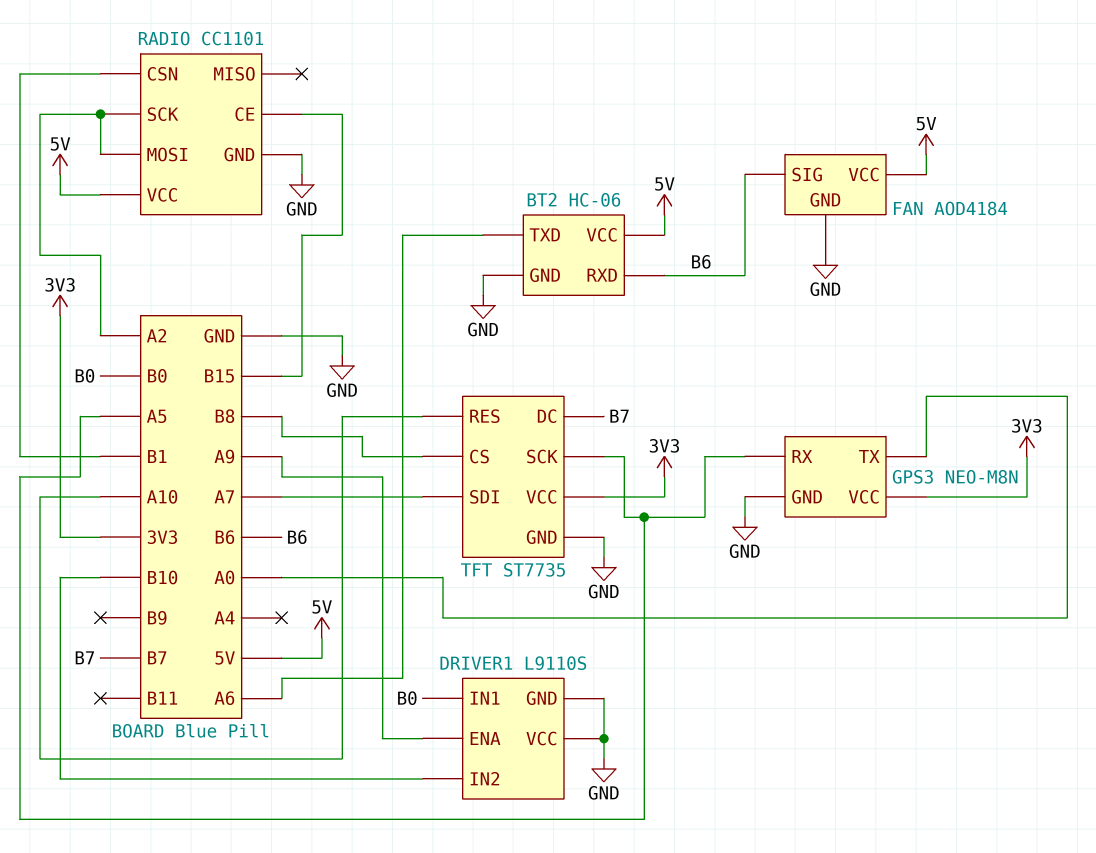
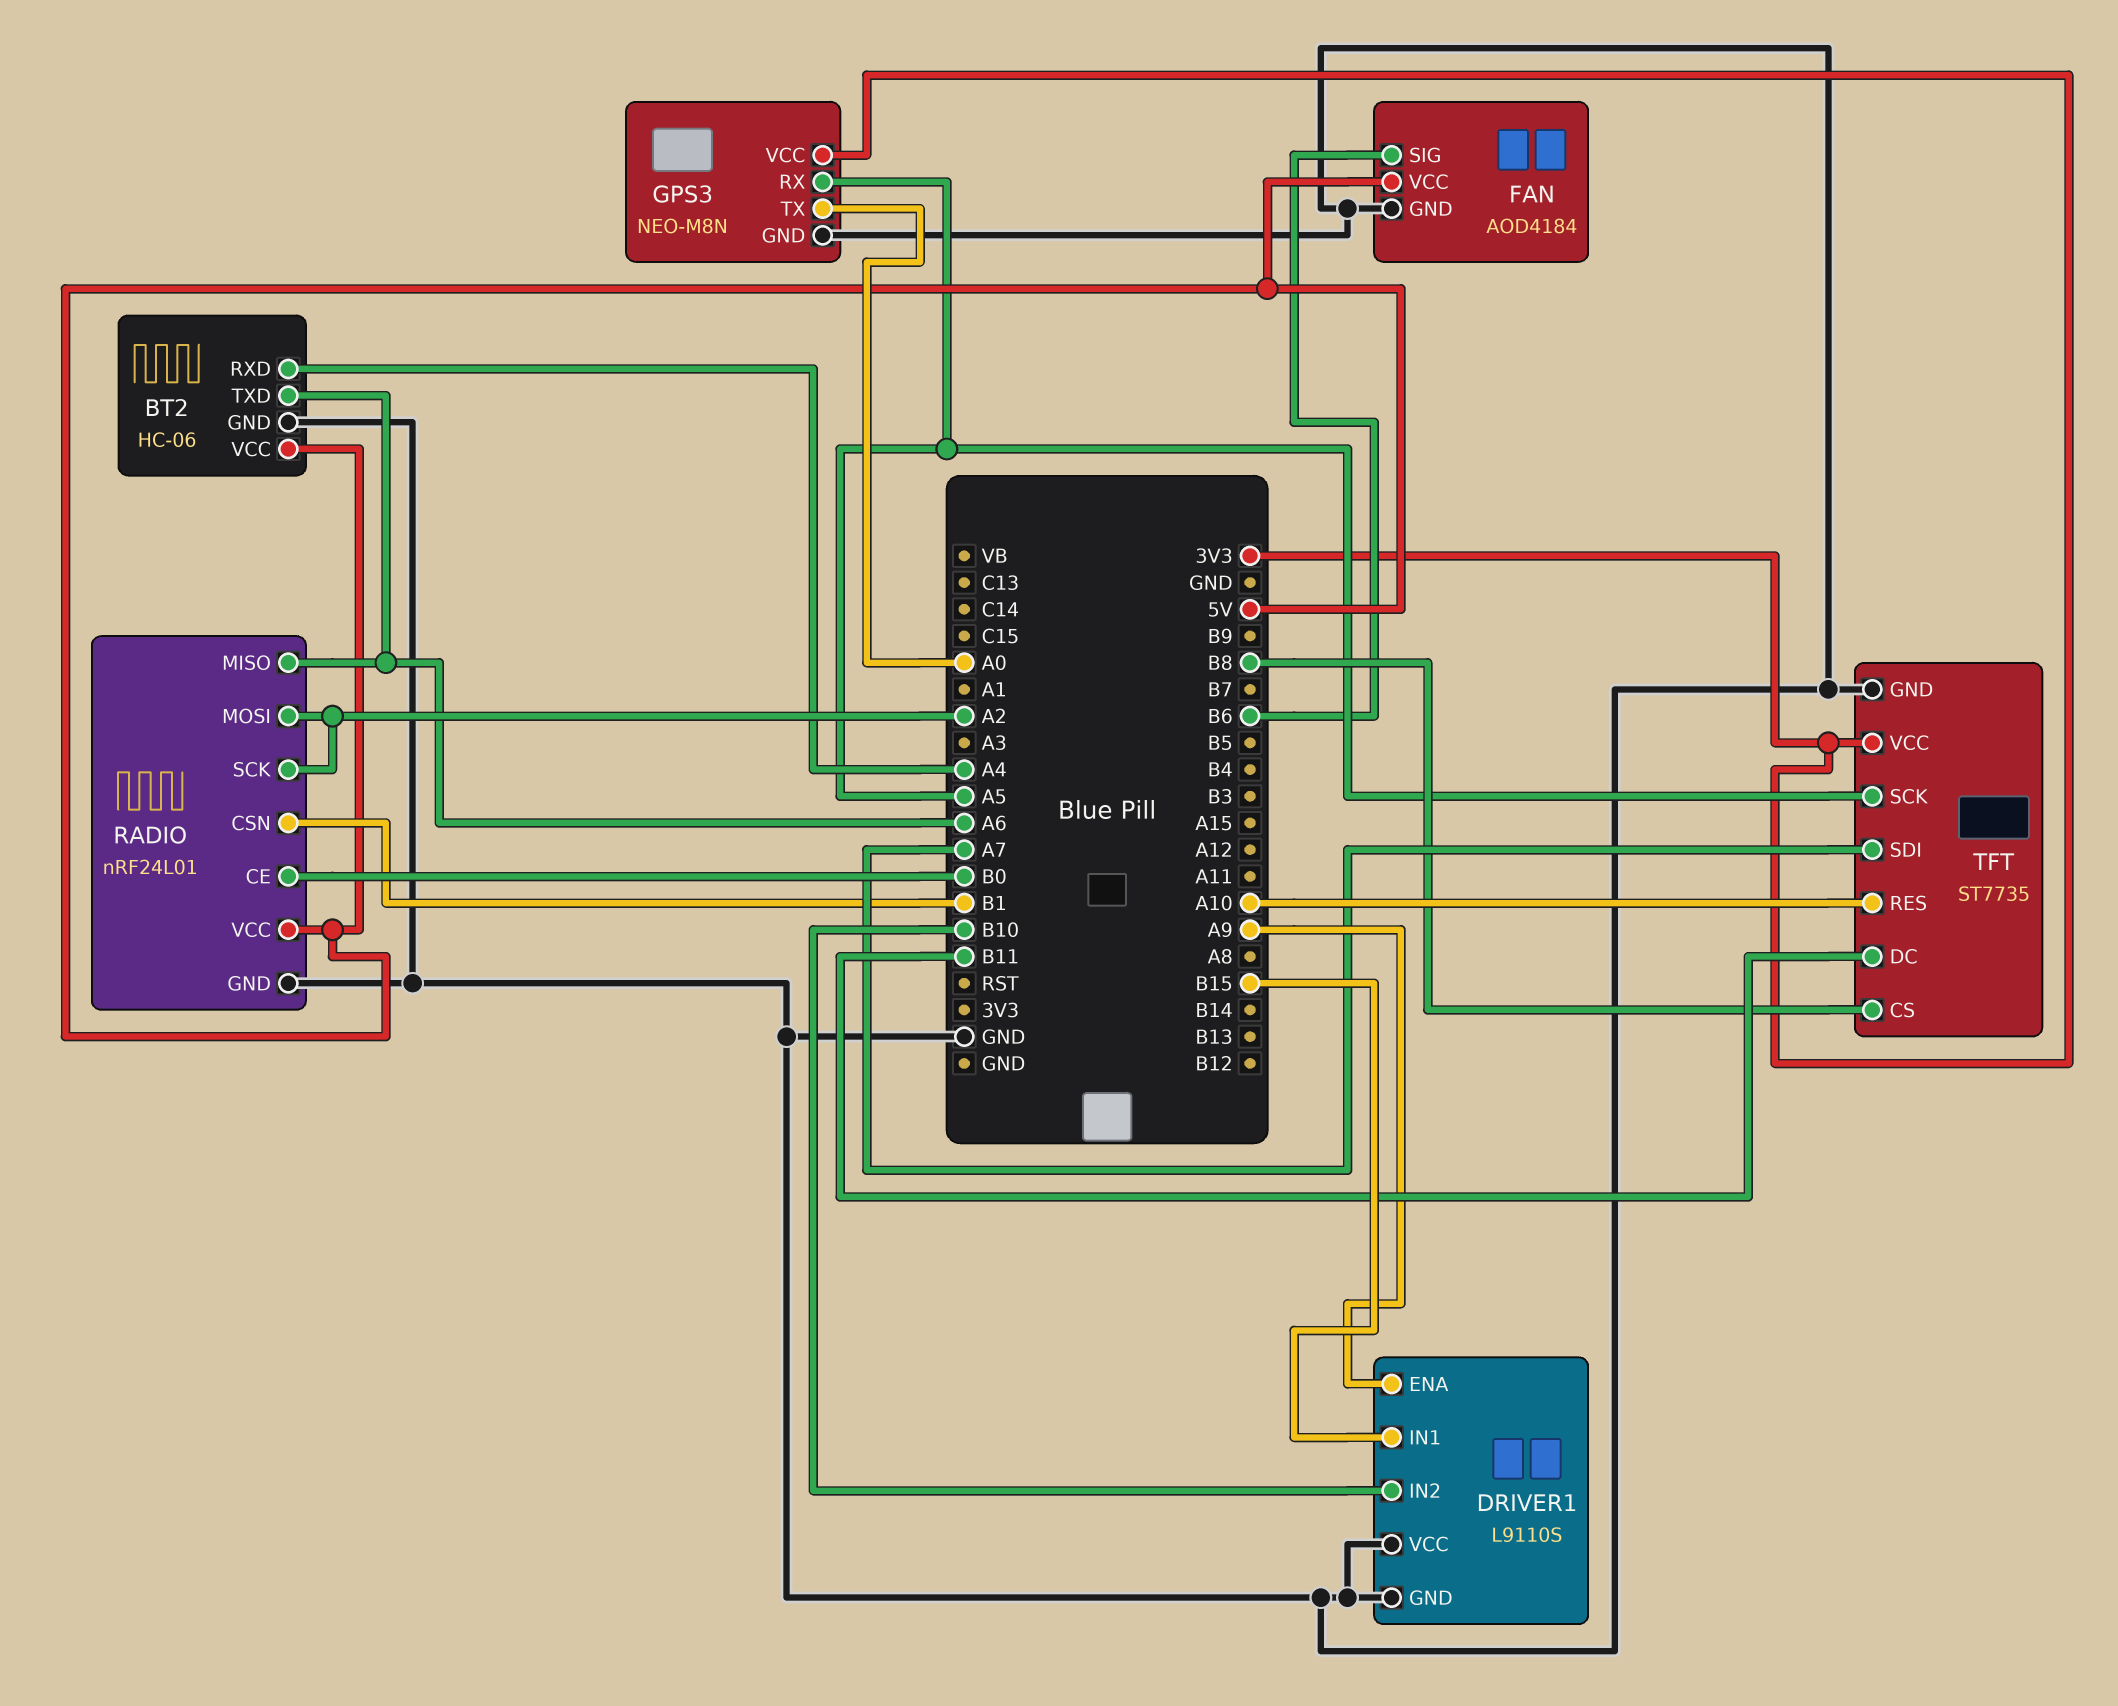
BT2 pin RXD: B6 -> A4
DRIVER1 pin IN1: B0 -> B15
RADIO: CC1101 -> nRF24L01
RADIO pin CE: B15 -> B0
RADIO pin MISO: none -> A6
TFT pin DC: B7 -> B11

